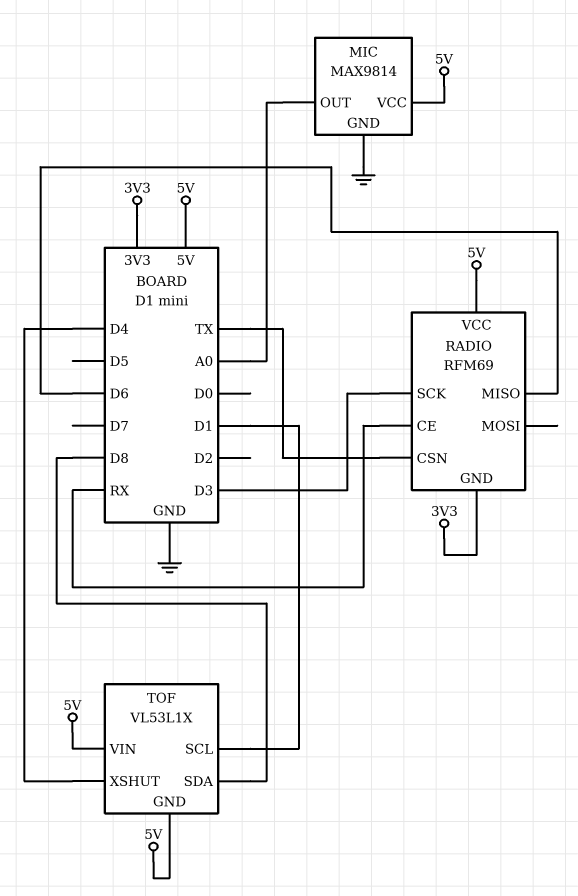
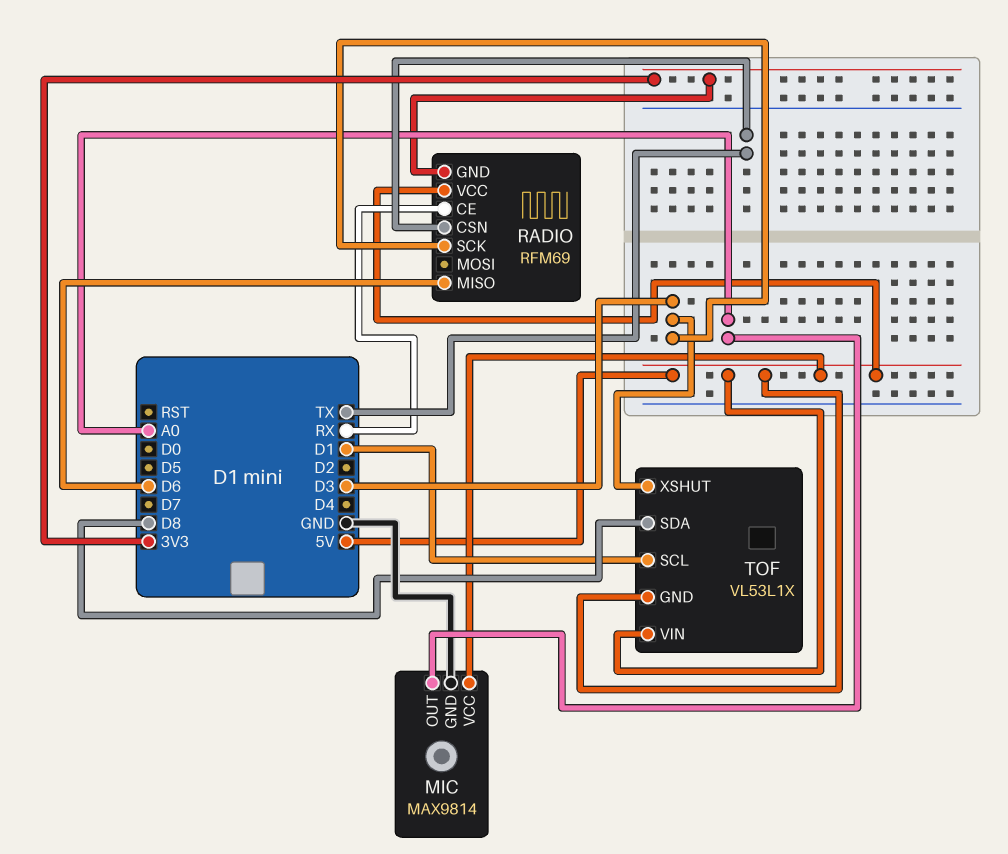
TOF pin XSHUT: D4 -> D3

